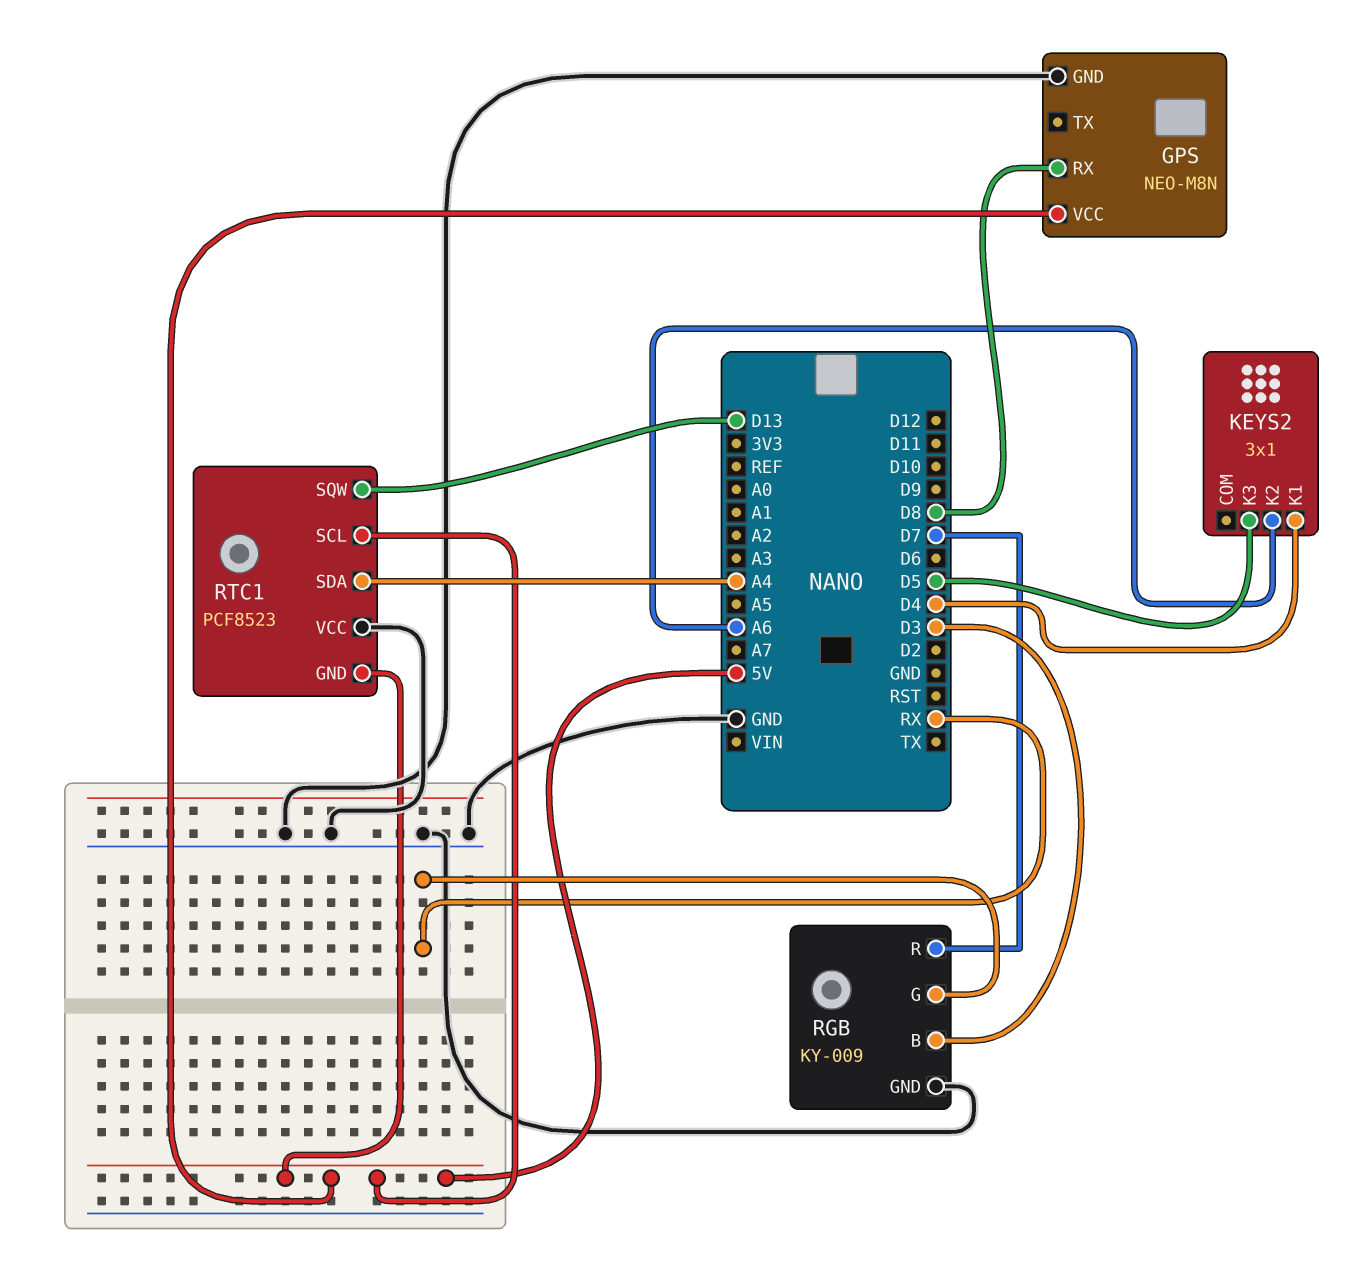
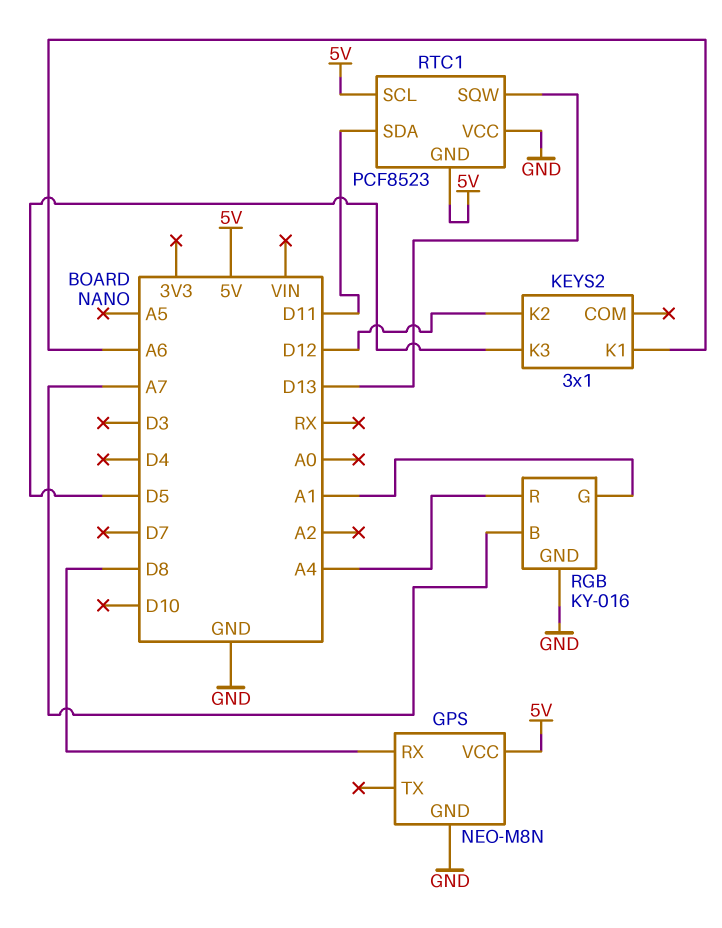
KEYS2 pin K1: D4 -> A6
KEYS2 pin K2: A6 -> D12
RGB: KY-009 -> KY-016
RGB pin B: D3 -> A7
RGB pin G: RX -> A1
RGB pin R: D7 -> A4
RTC1 pin SDA: A4 -> D11

